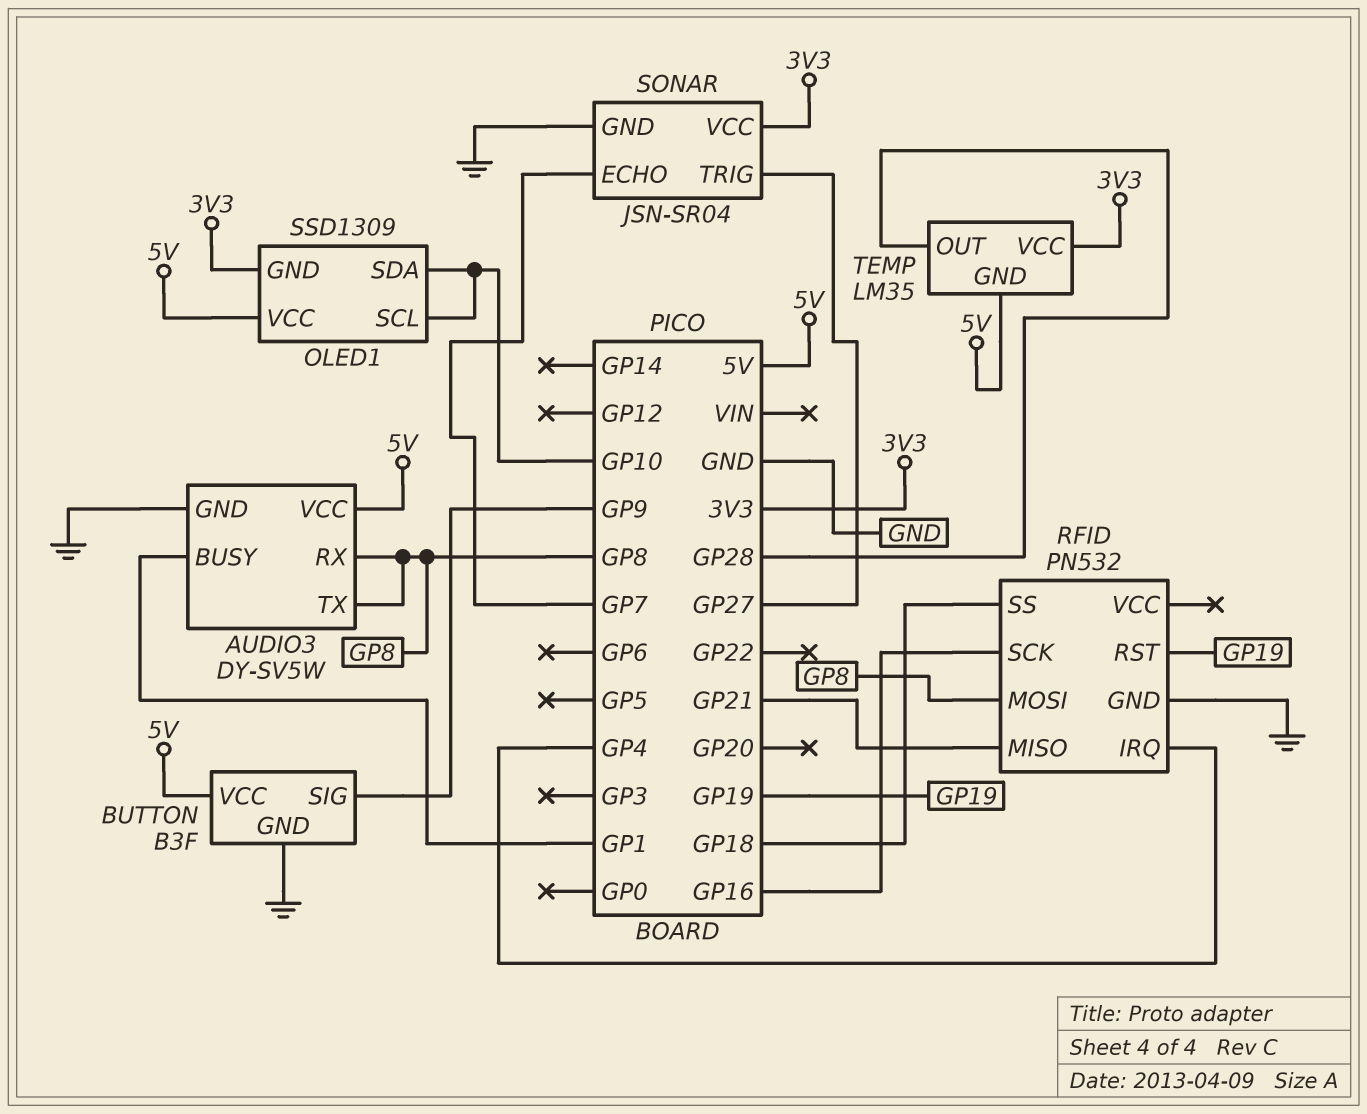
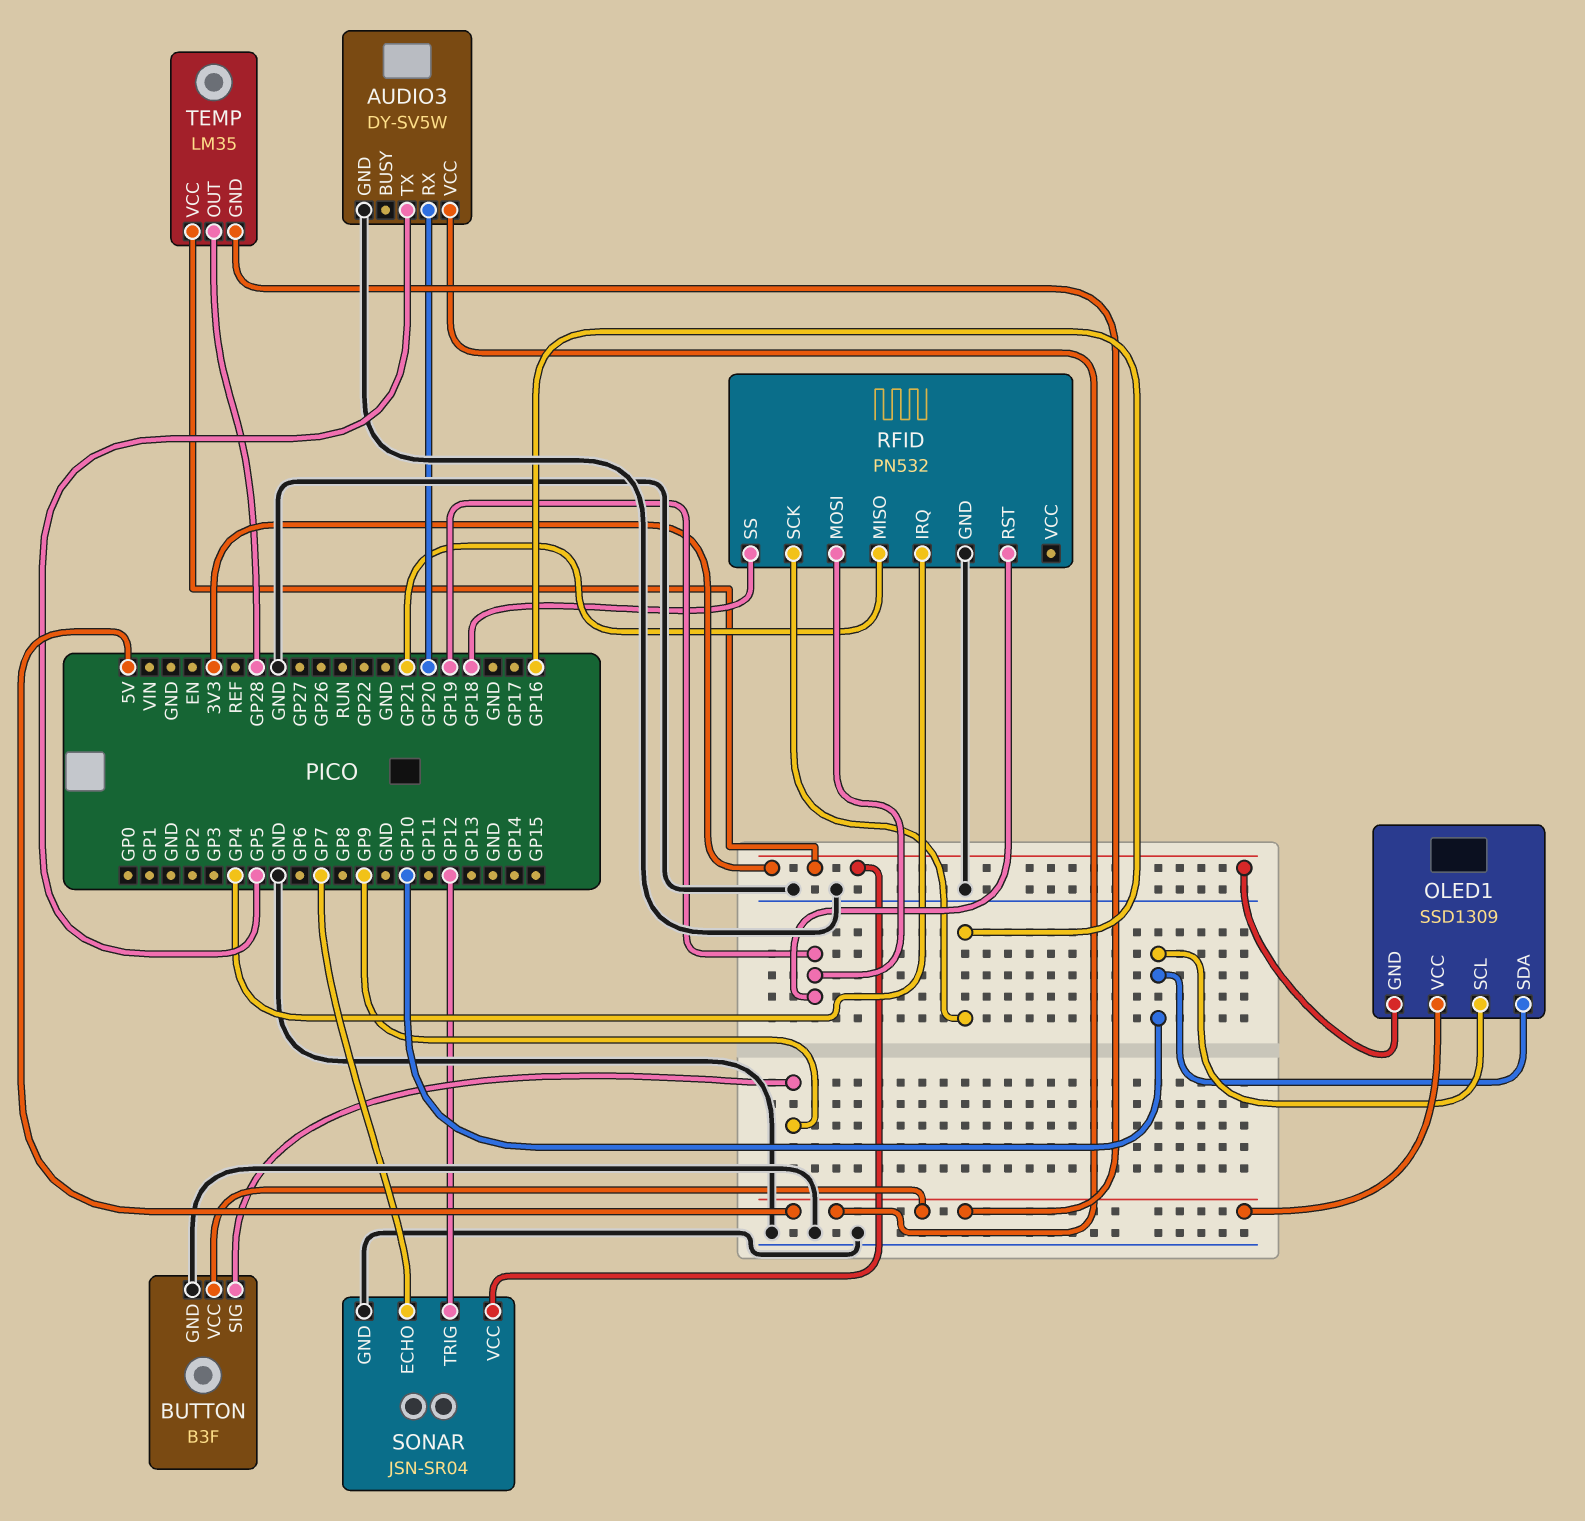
AUDIO3 pin BUSY: GP1 -> none
AUDIO3 pin RX: GP8 -> GP20
AUDIO3 pin TX: GP8 -> GP5
RFID pin MOSI: GP8 -> GP19
SONAR pin TRIG: GP27 -> GP12

